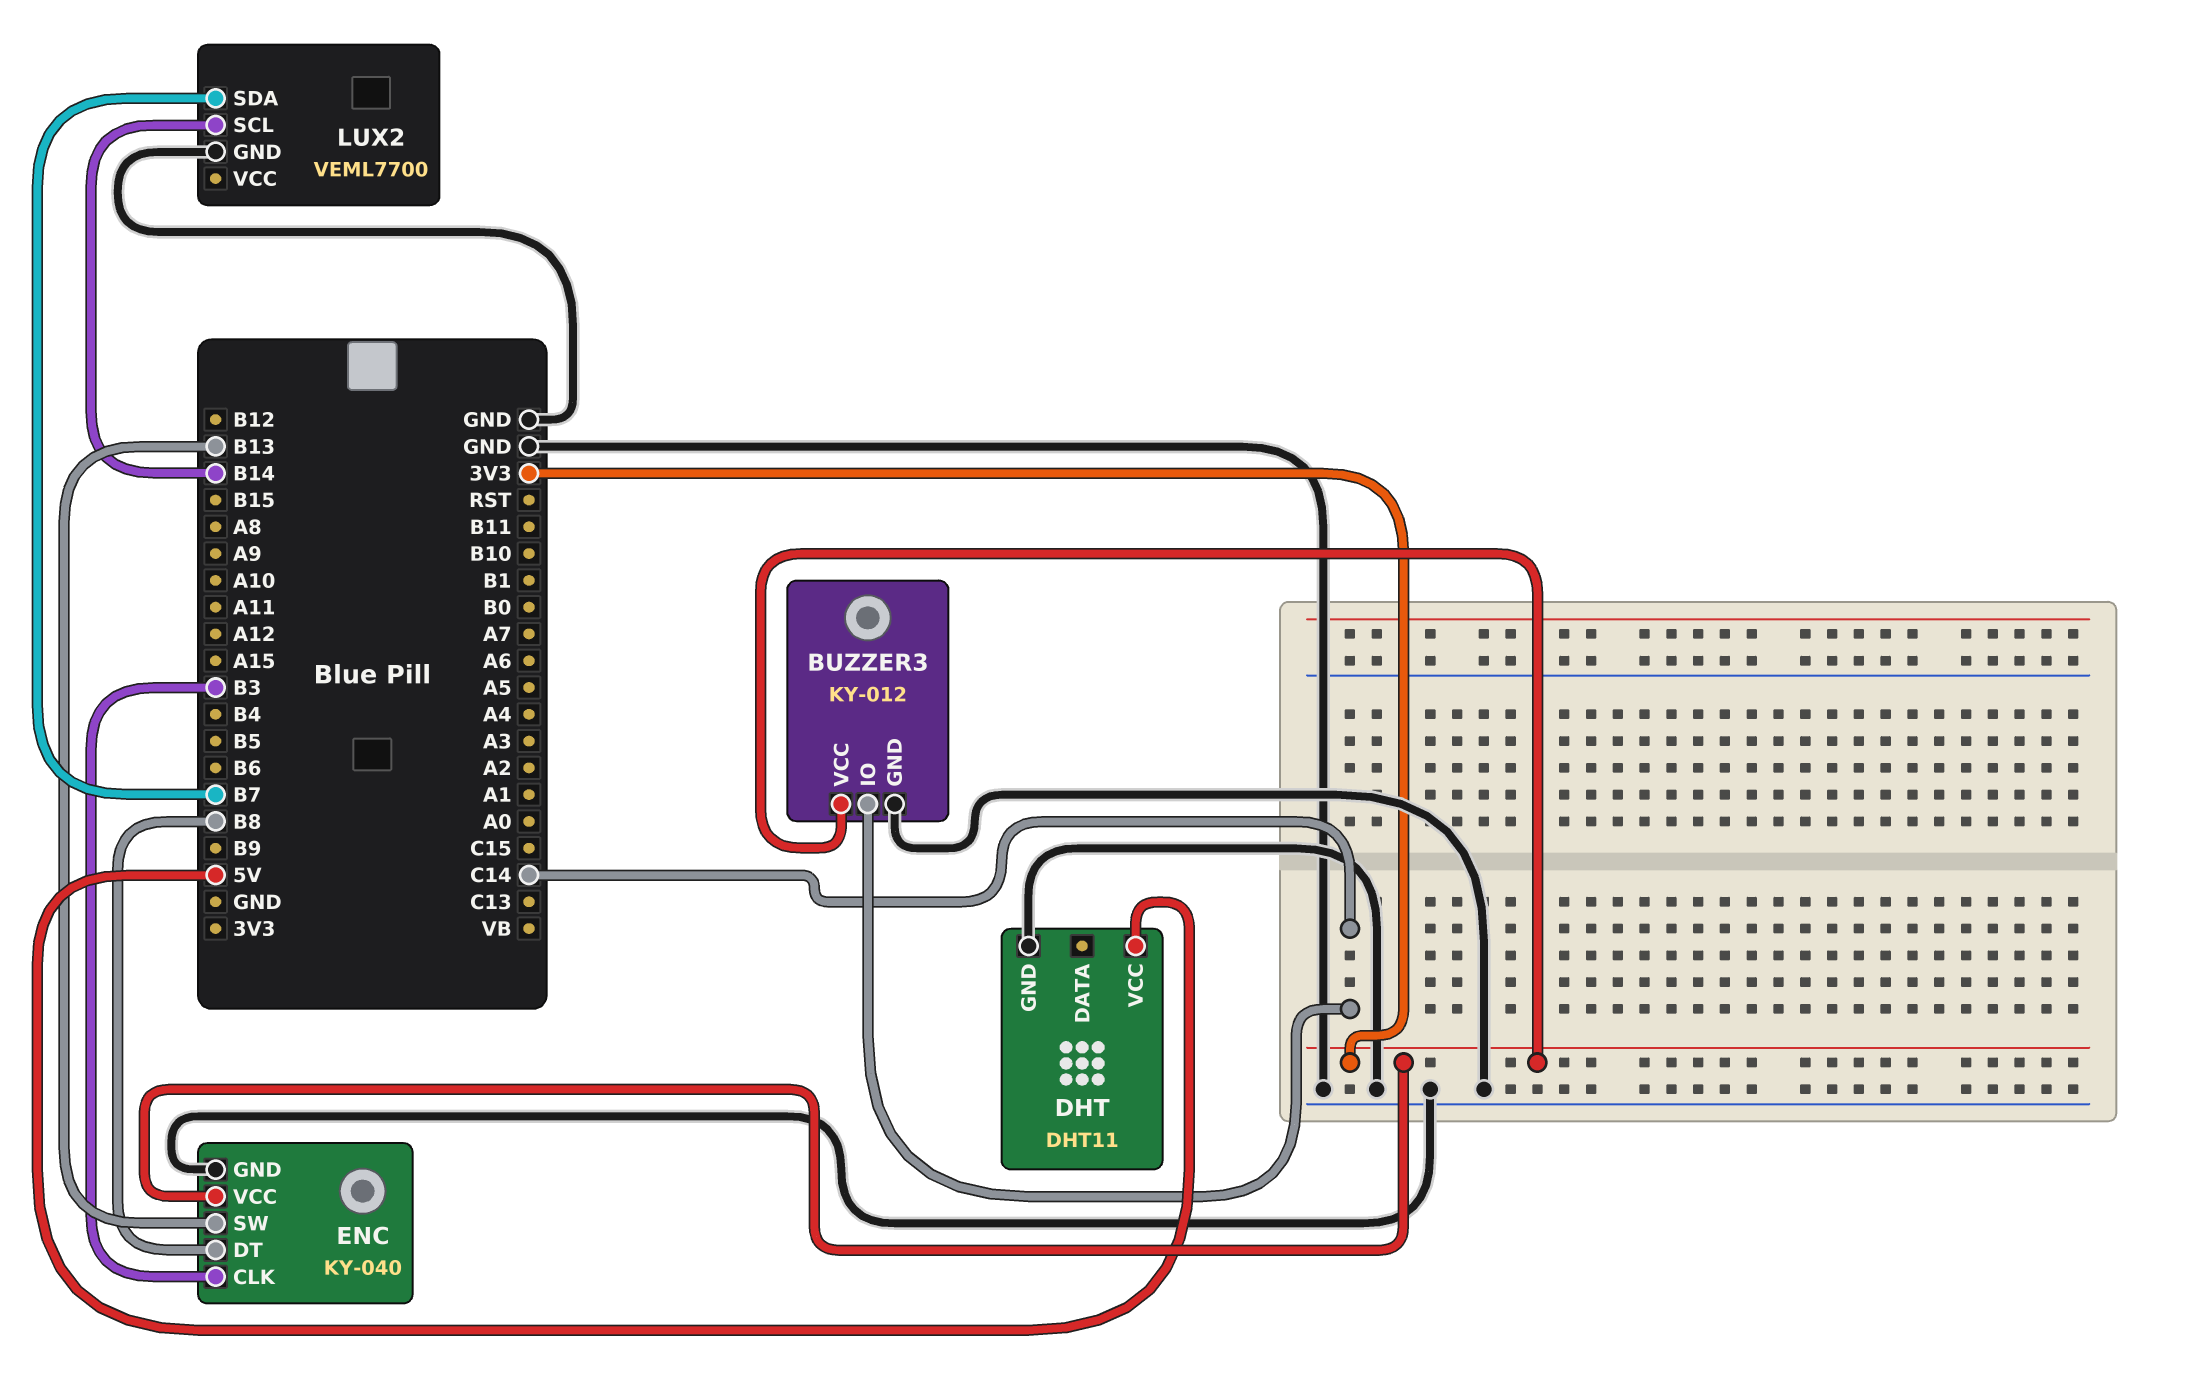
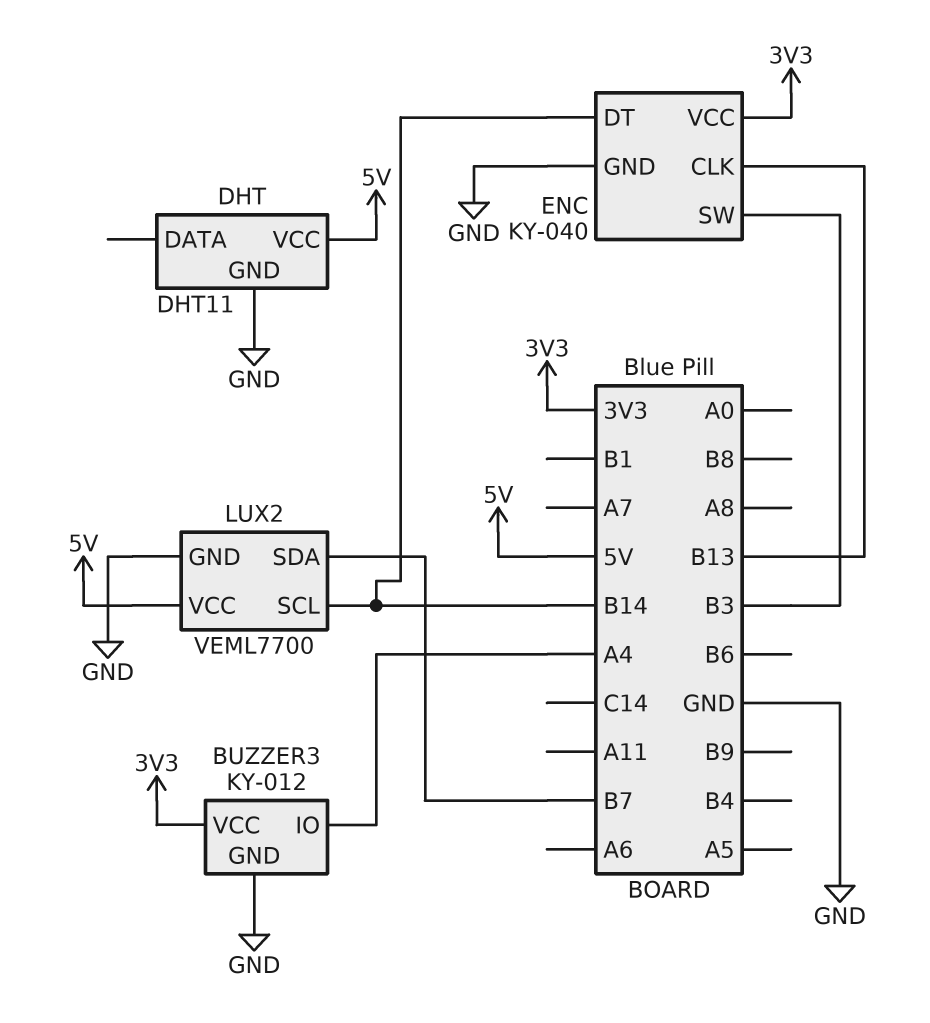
BUZZER3 pin IO: C14 -> A4
ENC pin CLK: B3 -> B13
ENC pin DT: B8 -> B14
ENC pin SW: B13 -> B3
LUX2 pin VCC: none -> 5V

